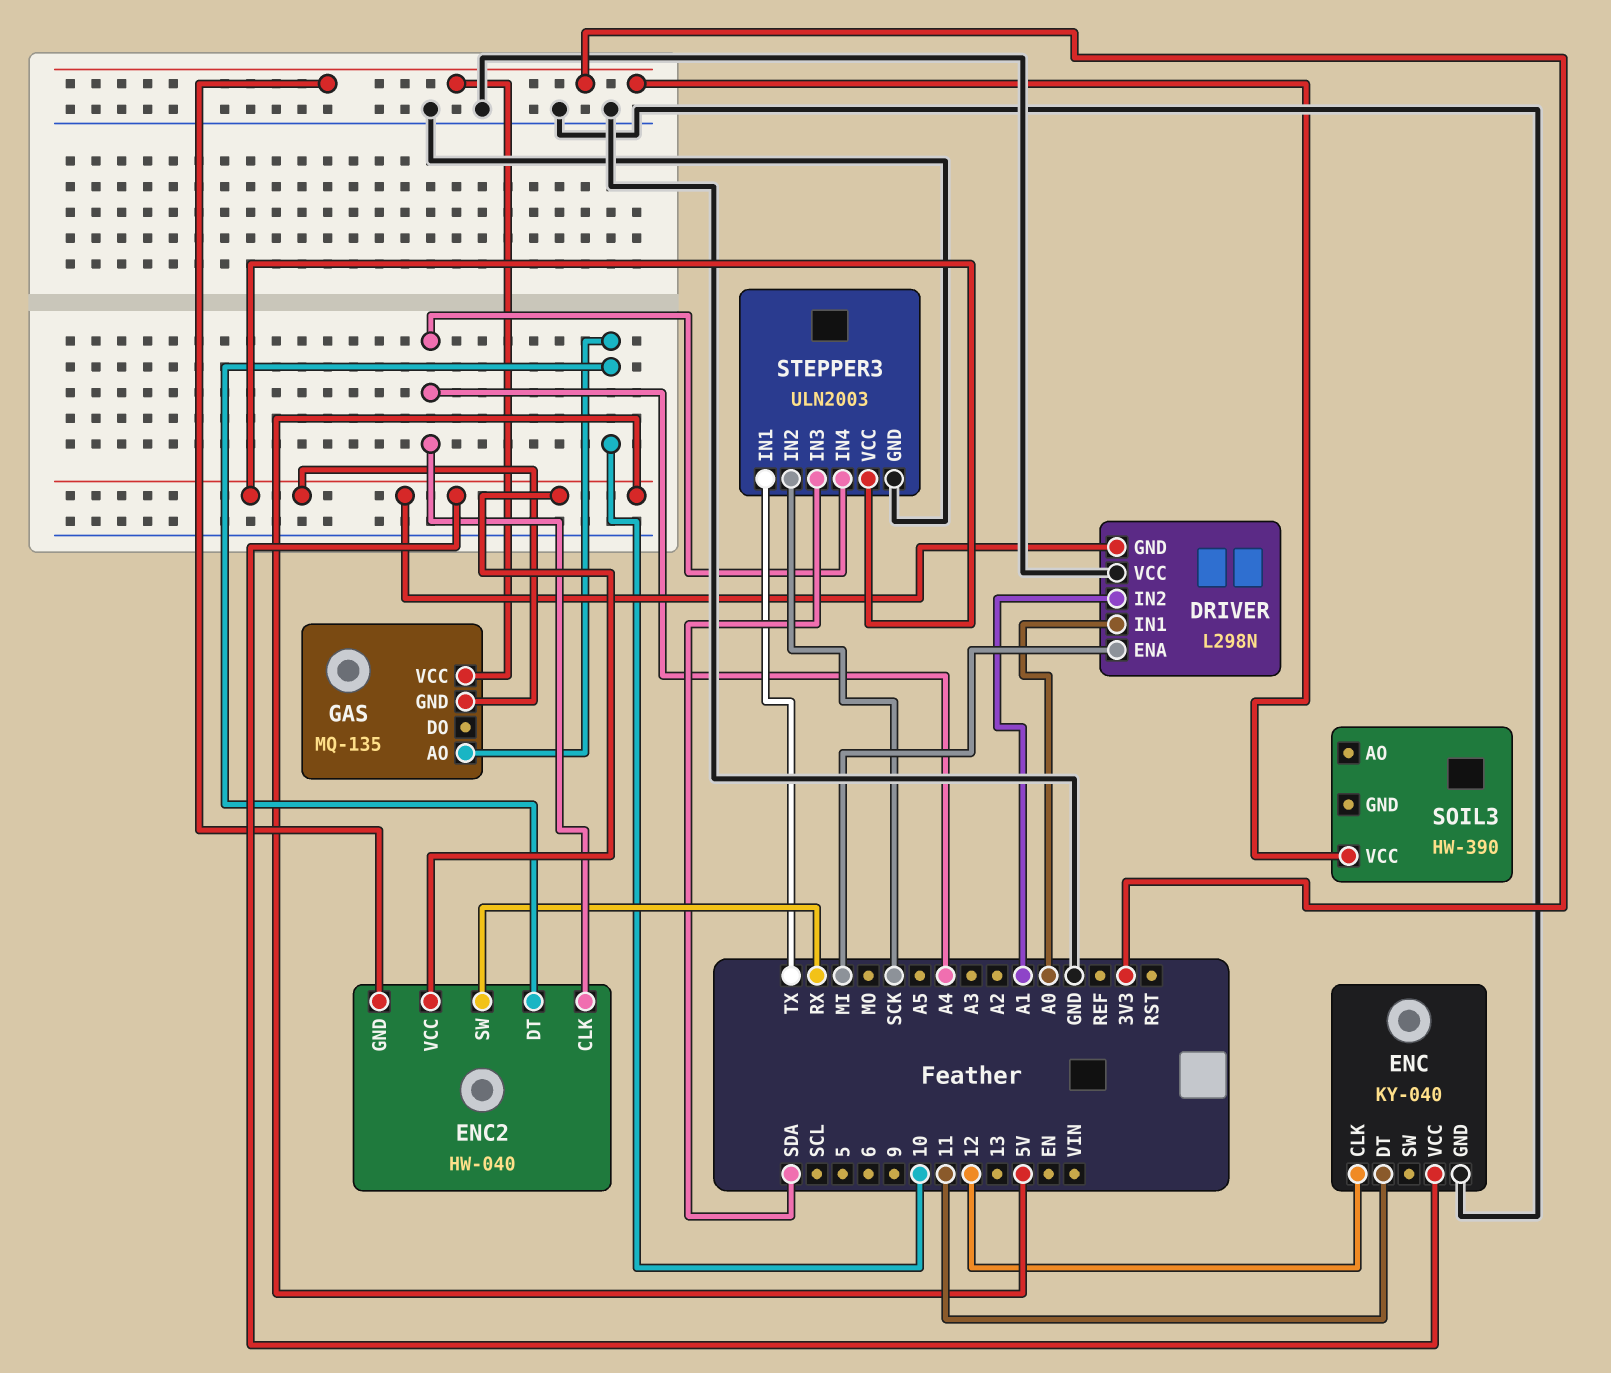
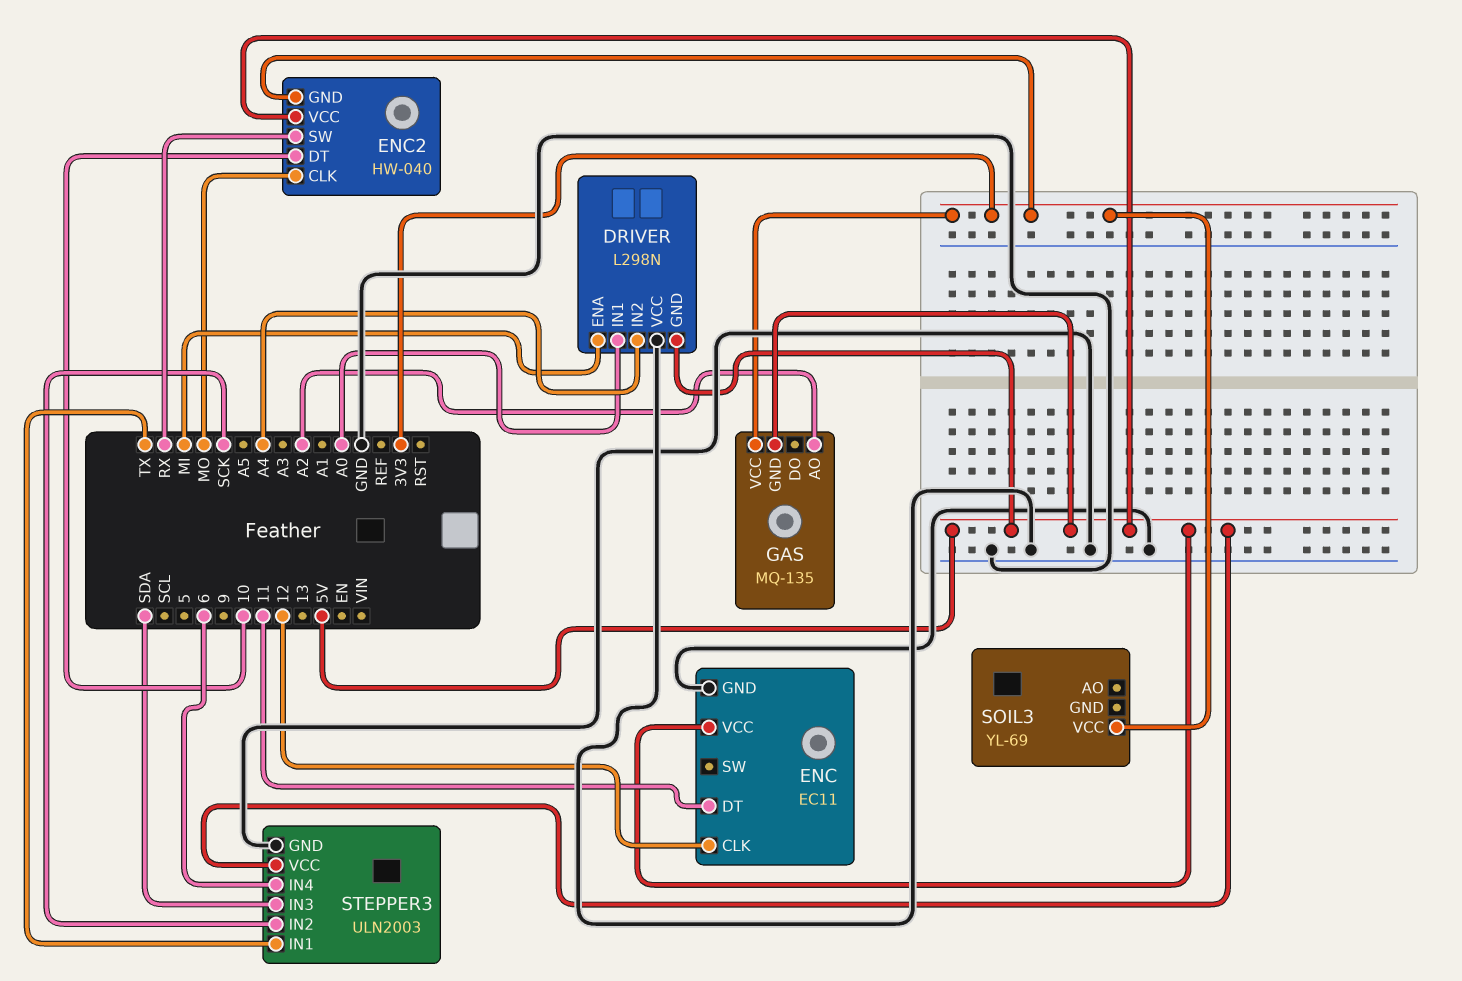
DRIVER pin IN2: A1 -> A4
ENC: KY-040 -> EC11
ENC2 pin CLK: A4 -> MO
GAS pin AO: 10 -> A2
SOIL3: HW-390 -> YL-69
STEPPER3 pin IN4: A4 -> 6

